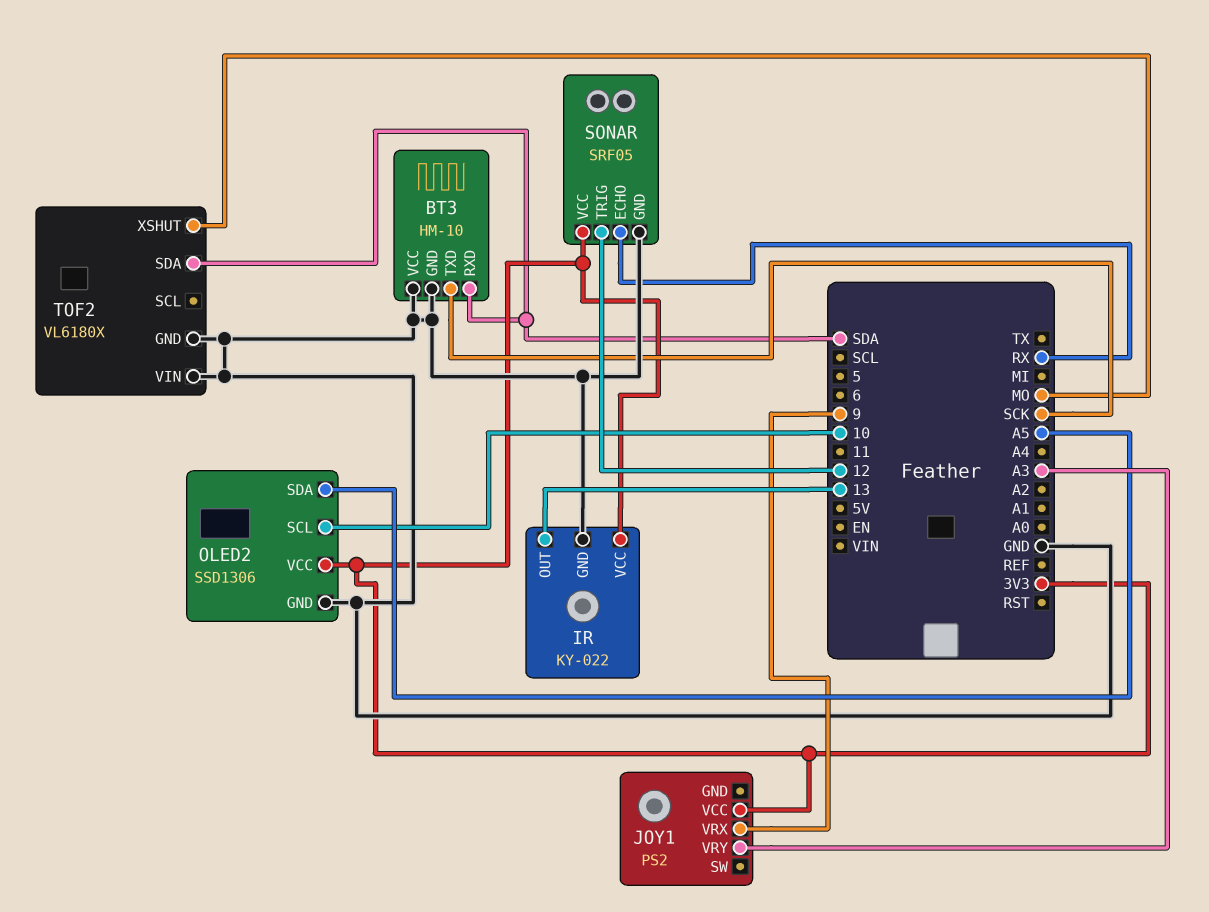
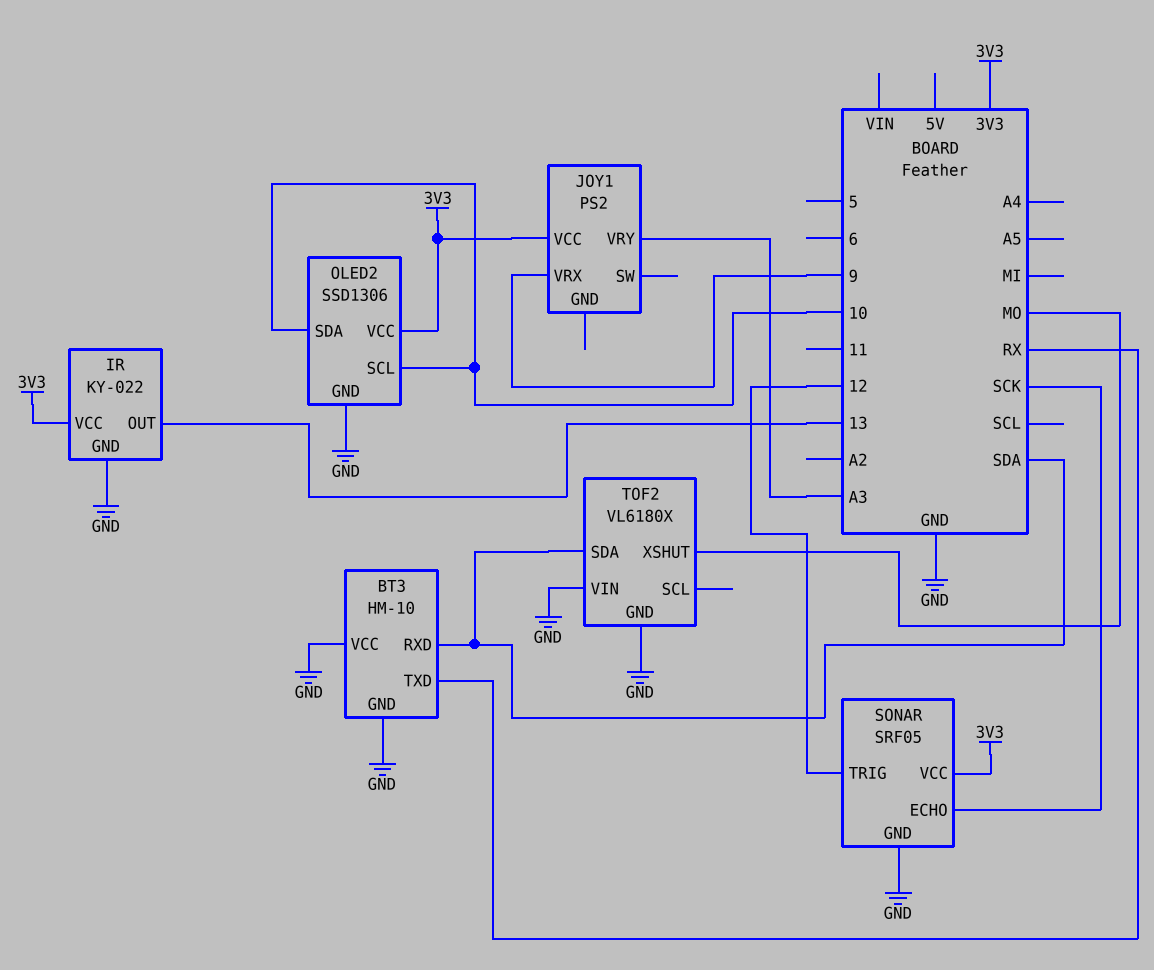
BT3 pin TXD: SCK -> RX
OLED2 pin SDA: A5 -> 10
SONAR pin ECHO: RX -> SCK

